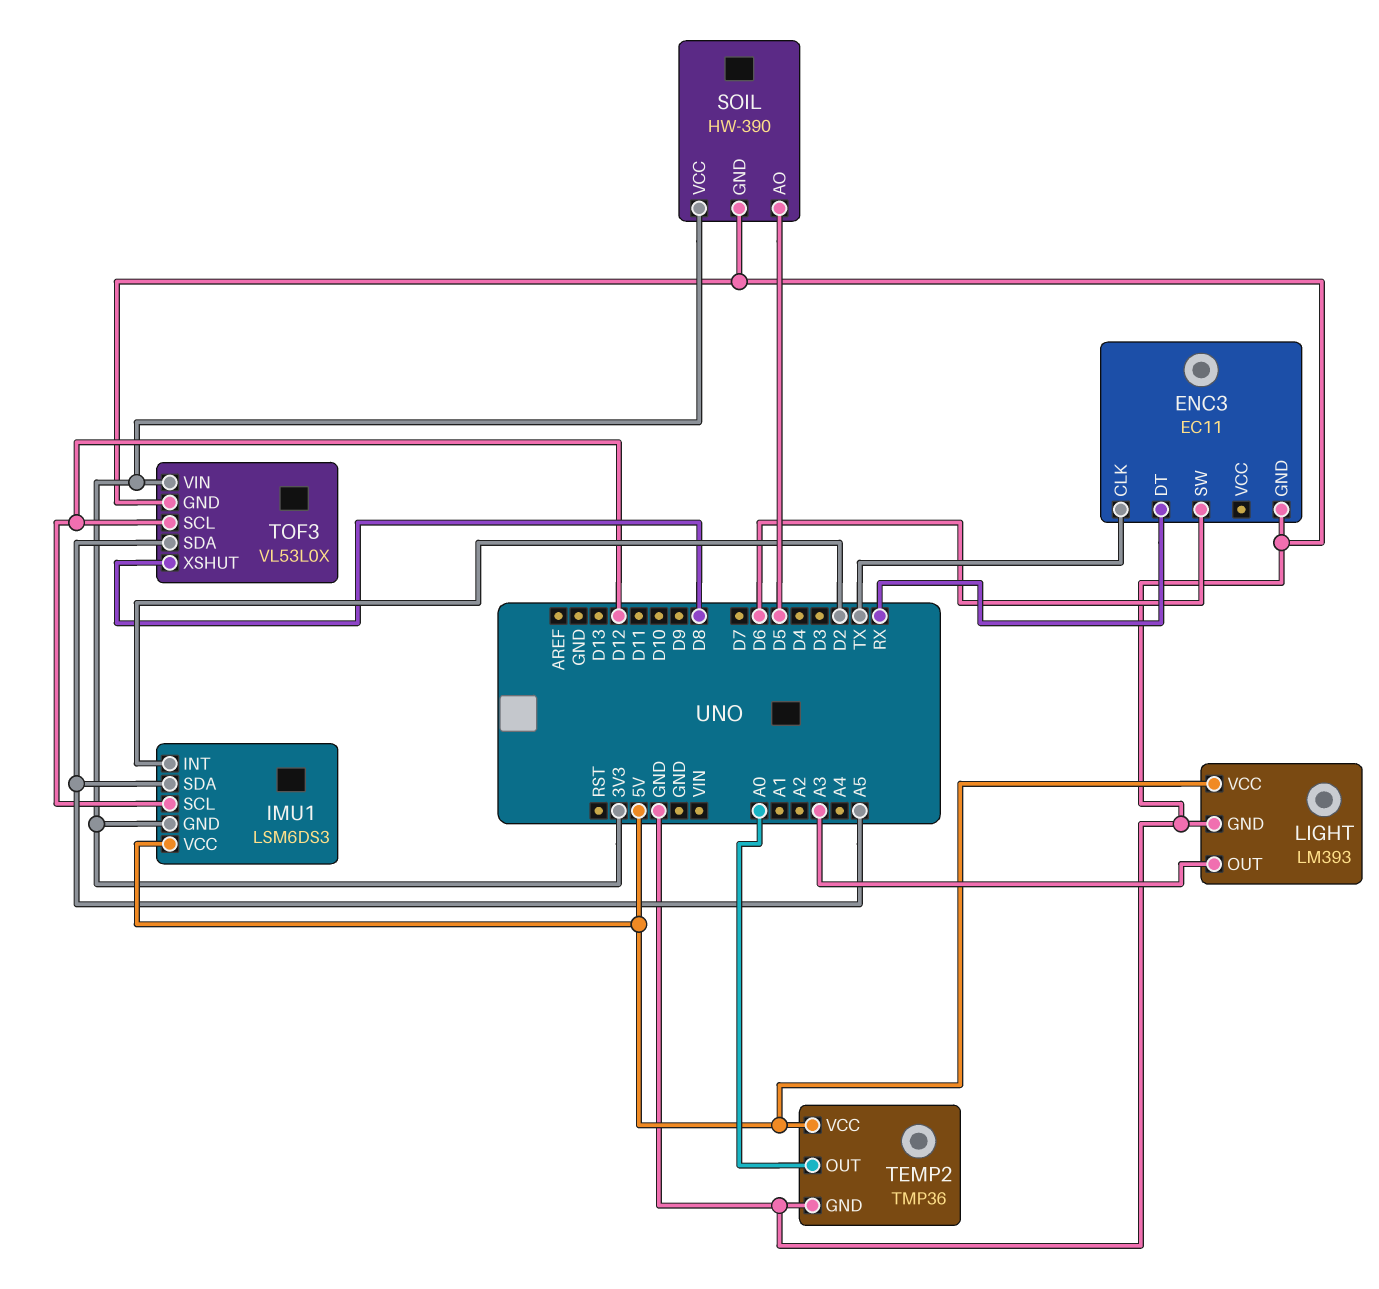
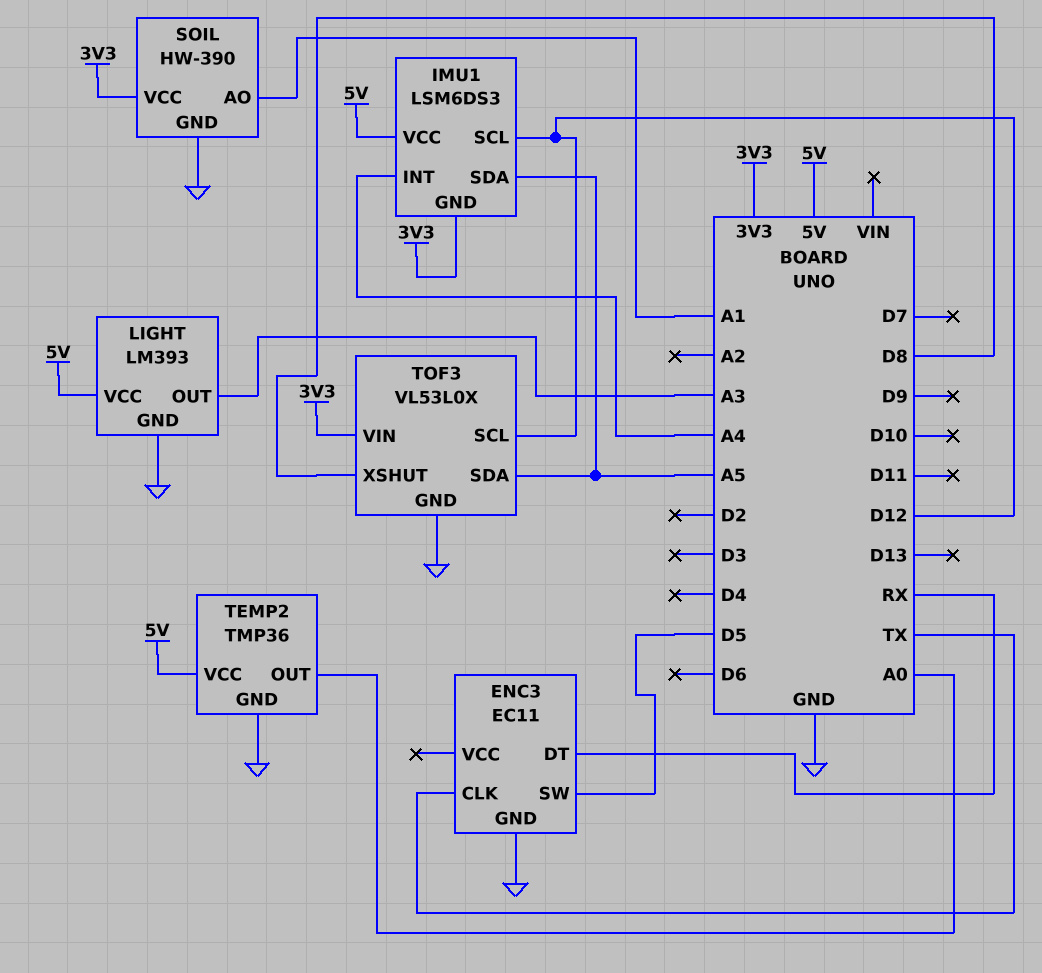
ENC3 pin SW: D6 -> D5
IMU1 pin INT: D2 -> A4
SOIL pin AO: D5 -> A1

